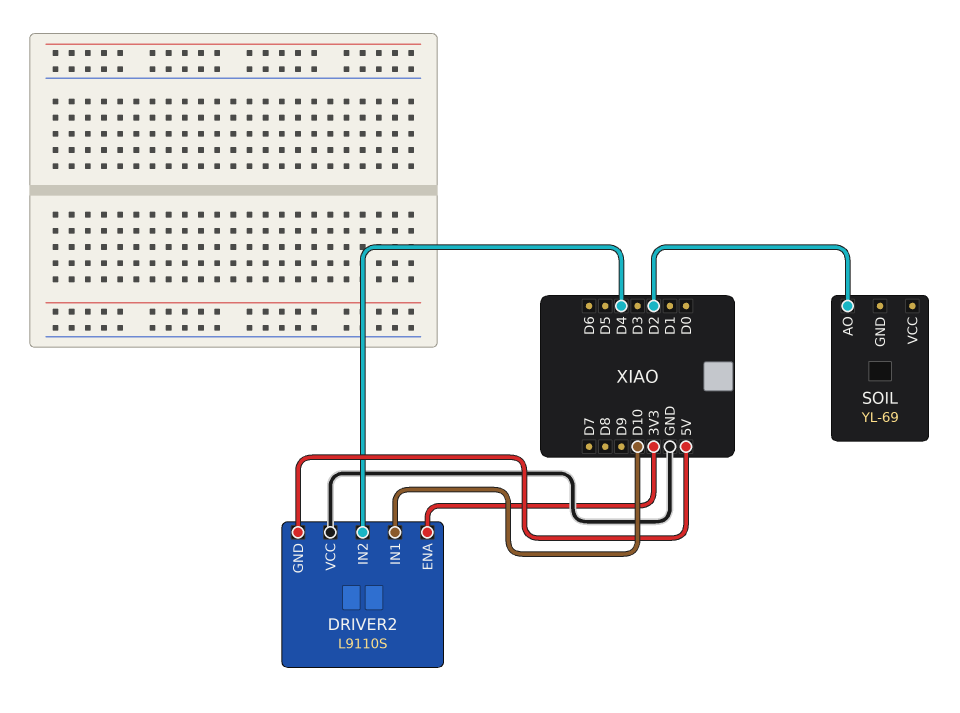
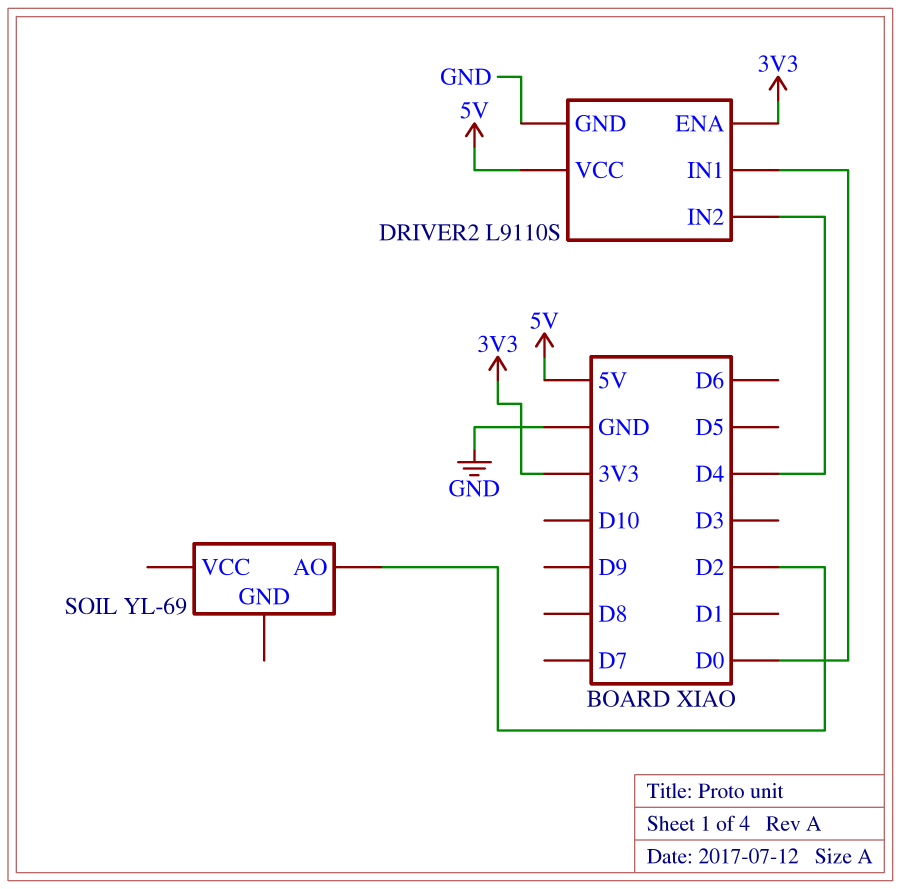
DRIVER2 pin GND: 5V -> GND
DRIVER2 pin IN1: D10 -> D0
DRIVER2 pin VCC: GND -> 5V

